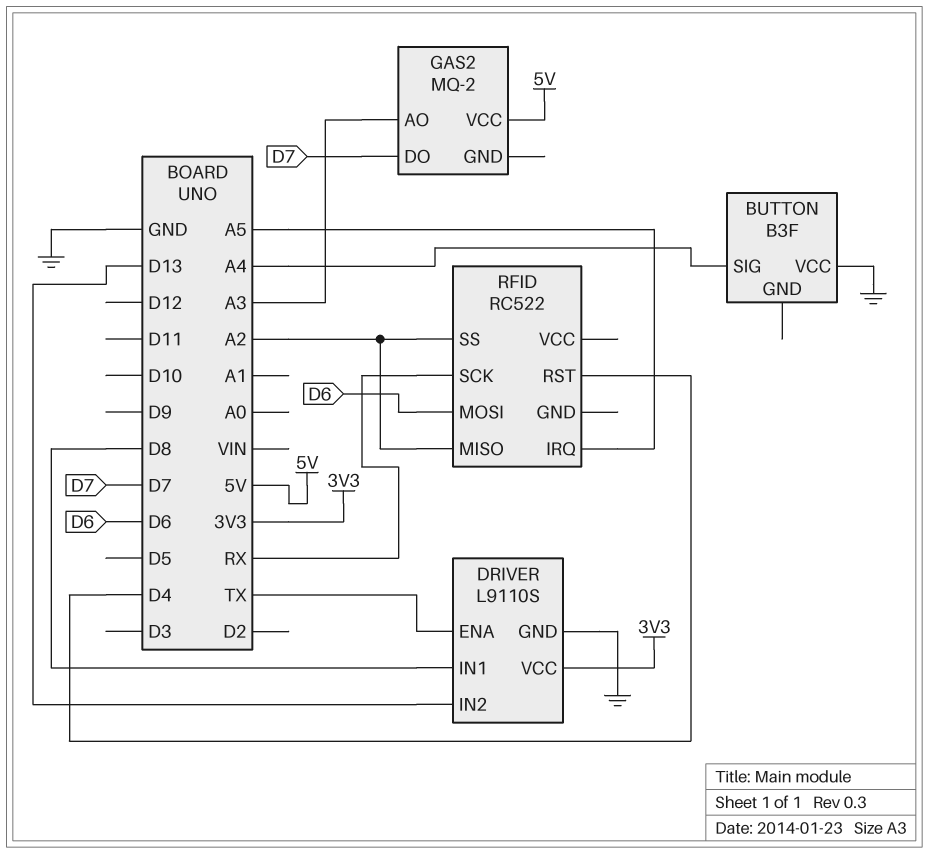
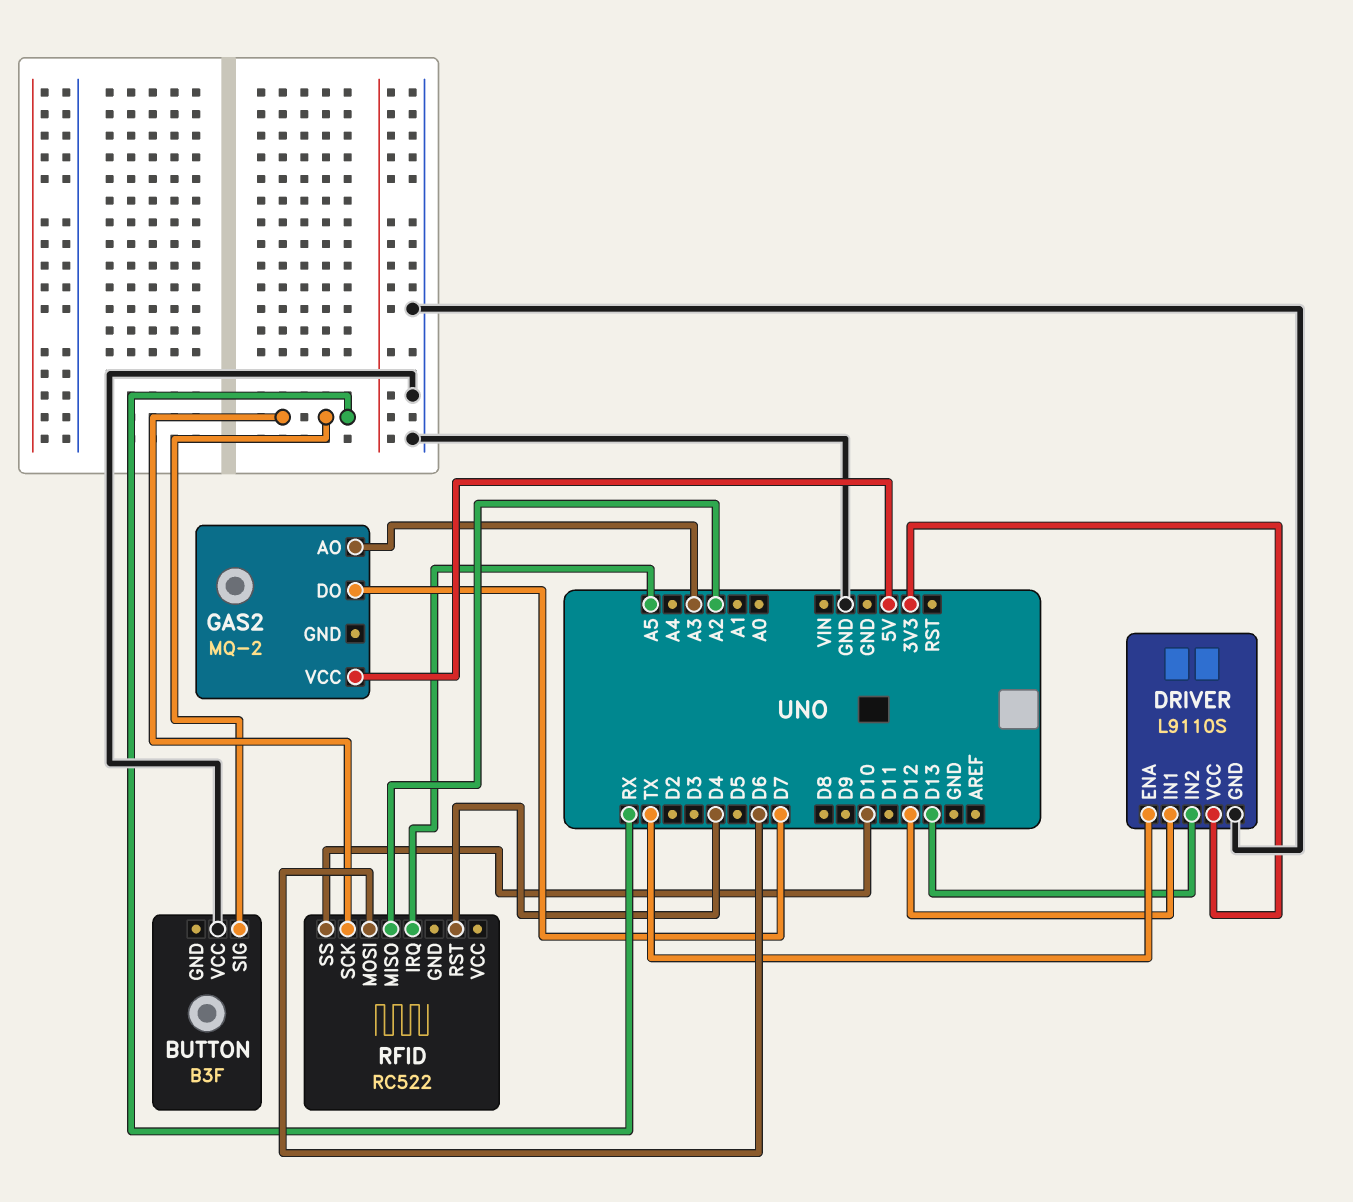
BUTTON pin SIG: A4 -> RX
DRIVER pin IN1: D8 -> D12
RFID pin SS: A2 -> D10

